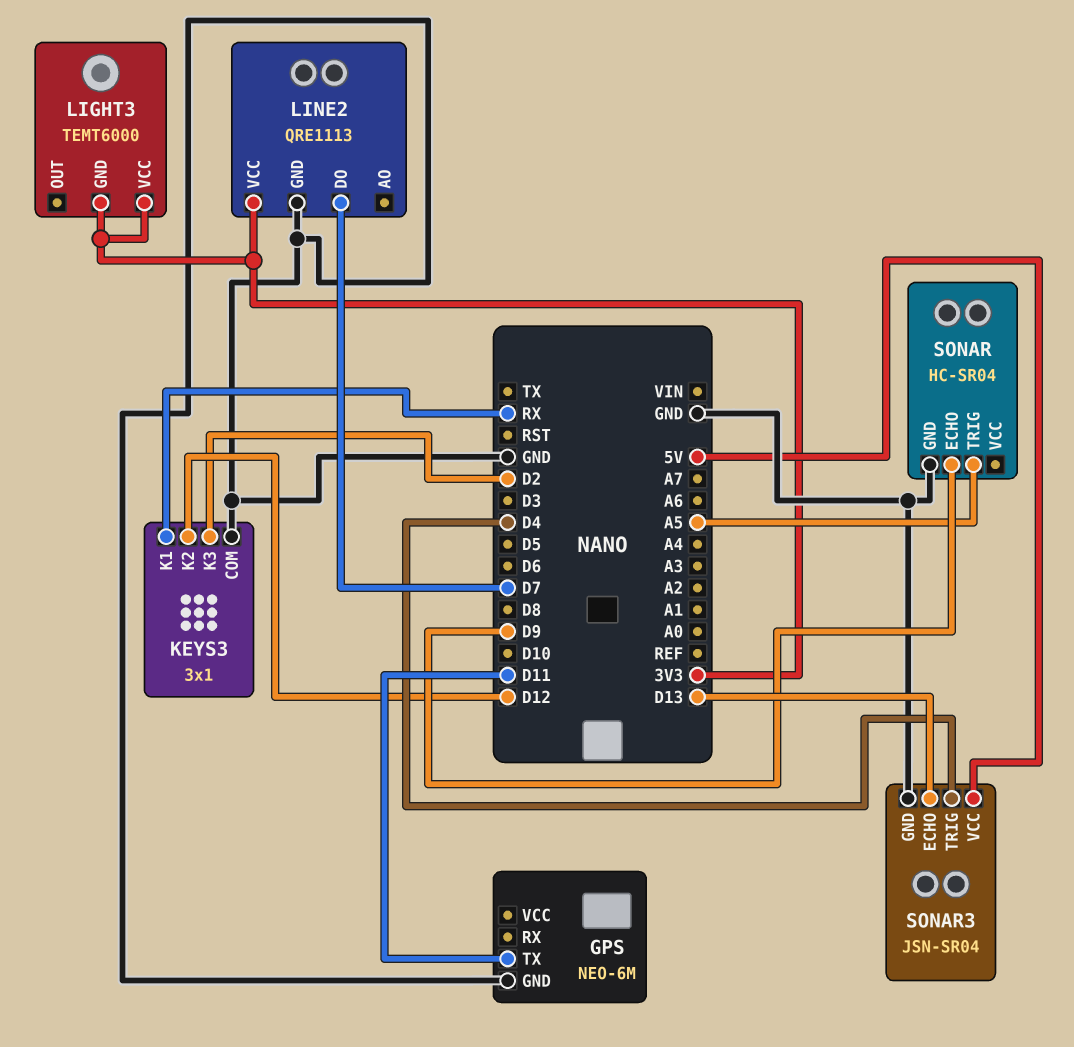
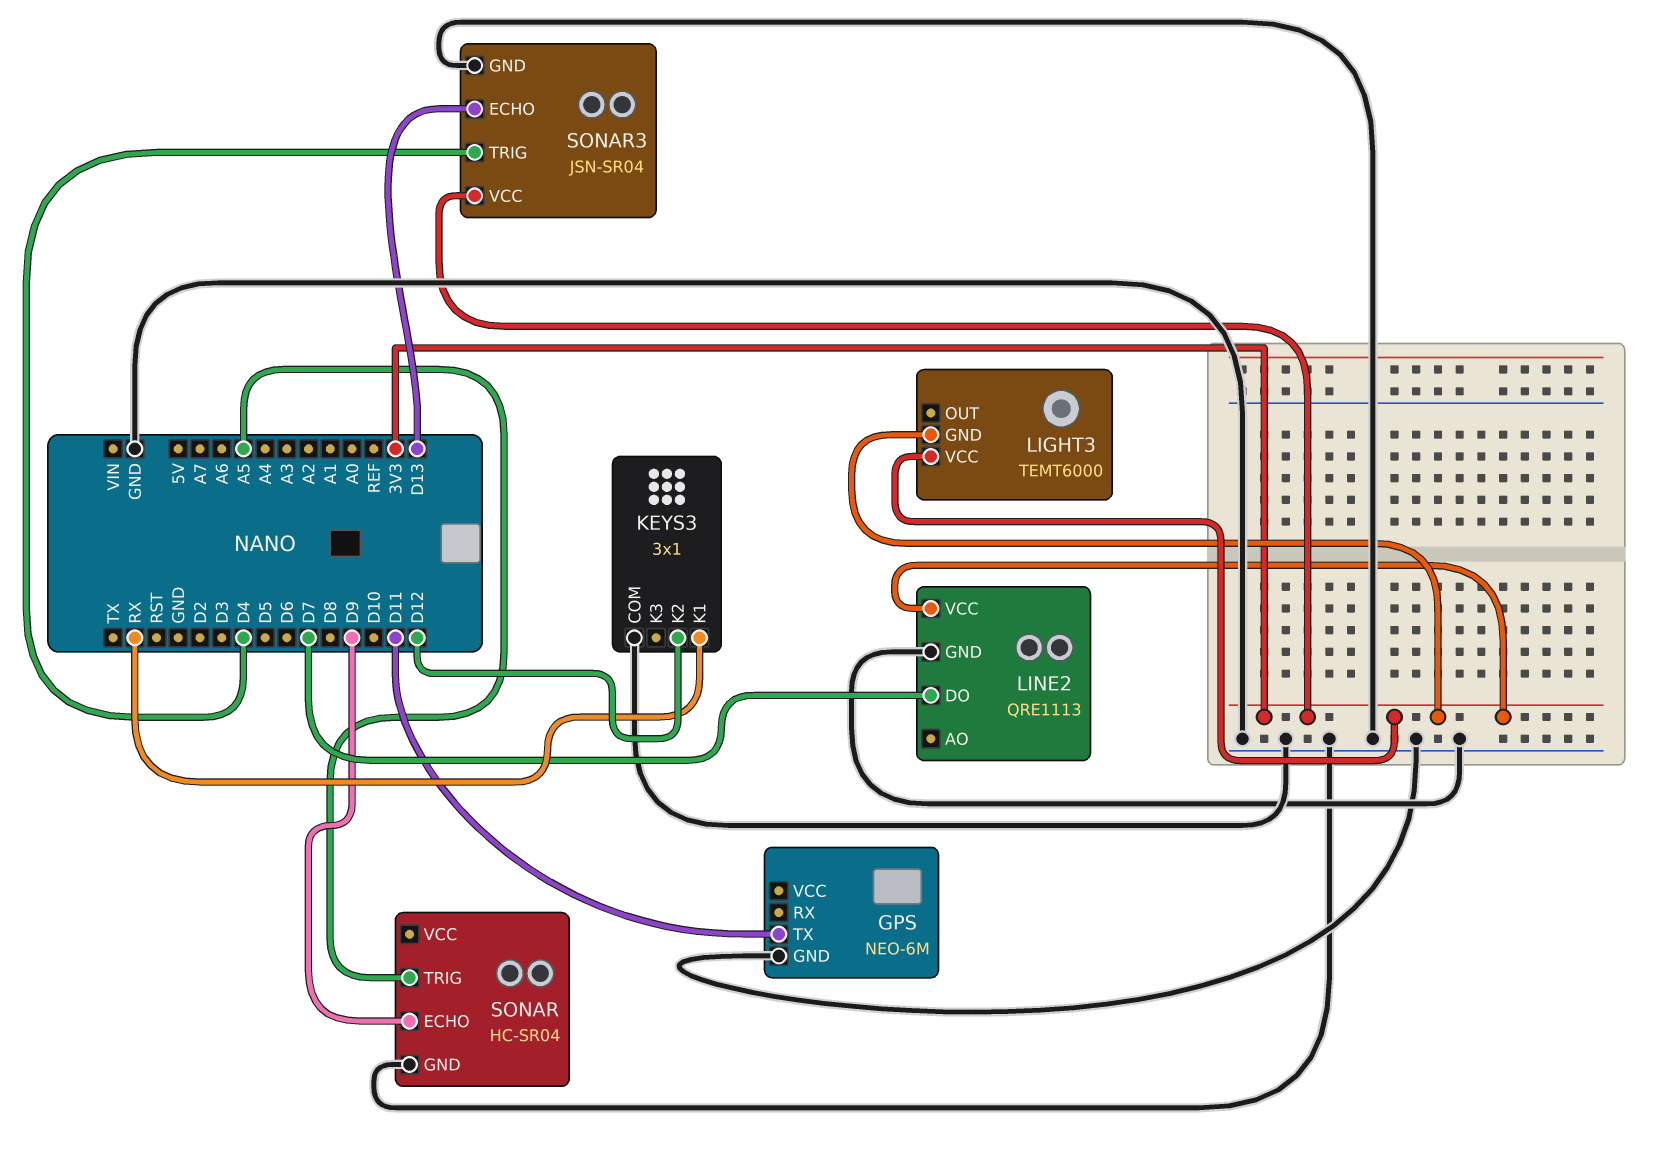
KEYS3 pin K3: D2 -> none
SONAR3 pin VCC: 5V -> 3V3

